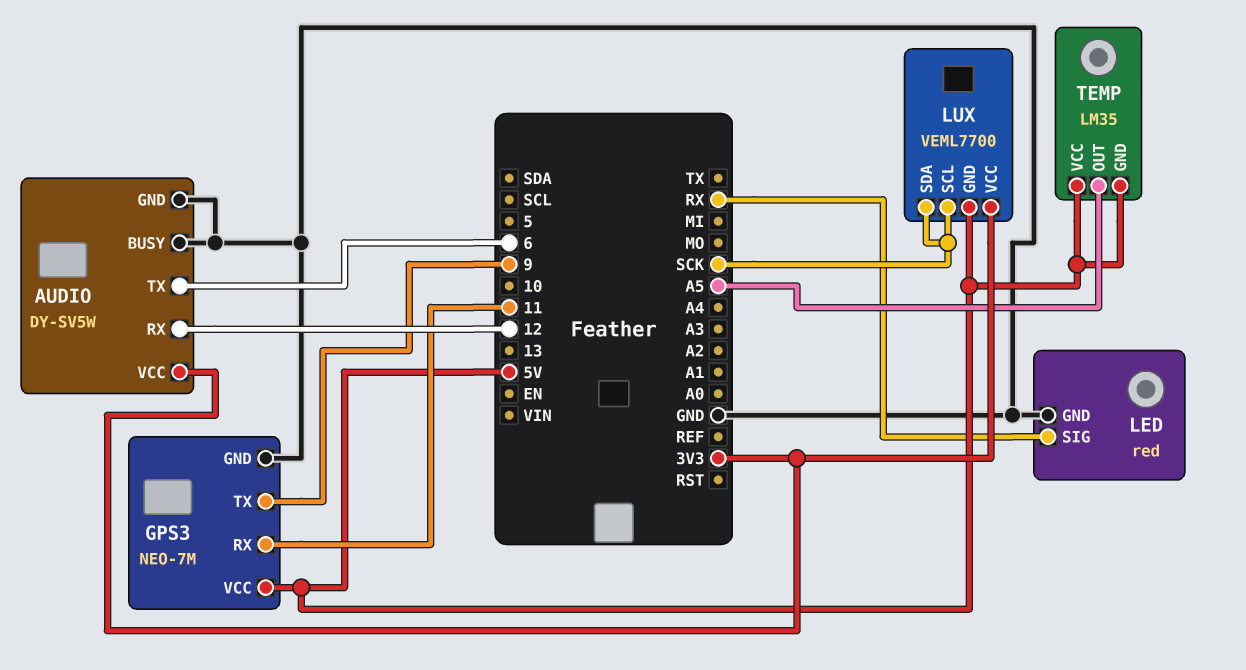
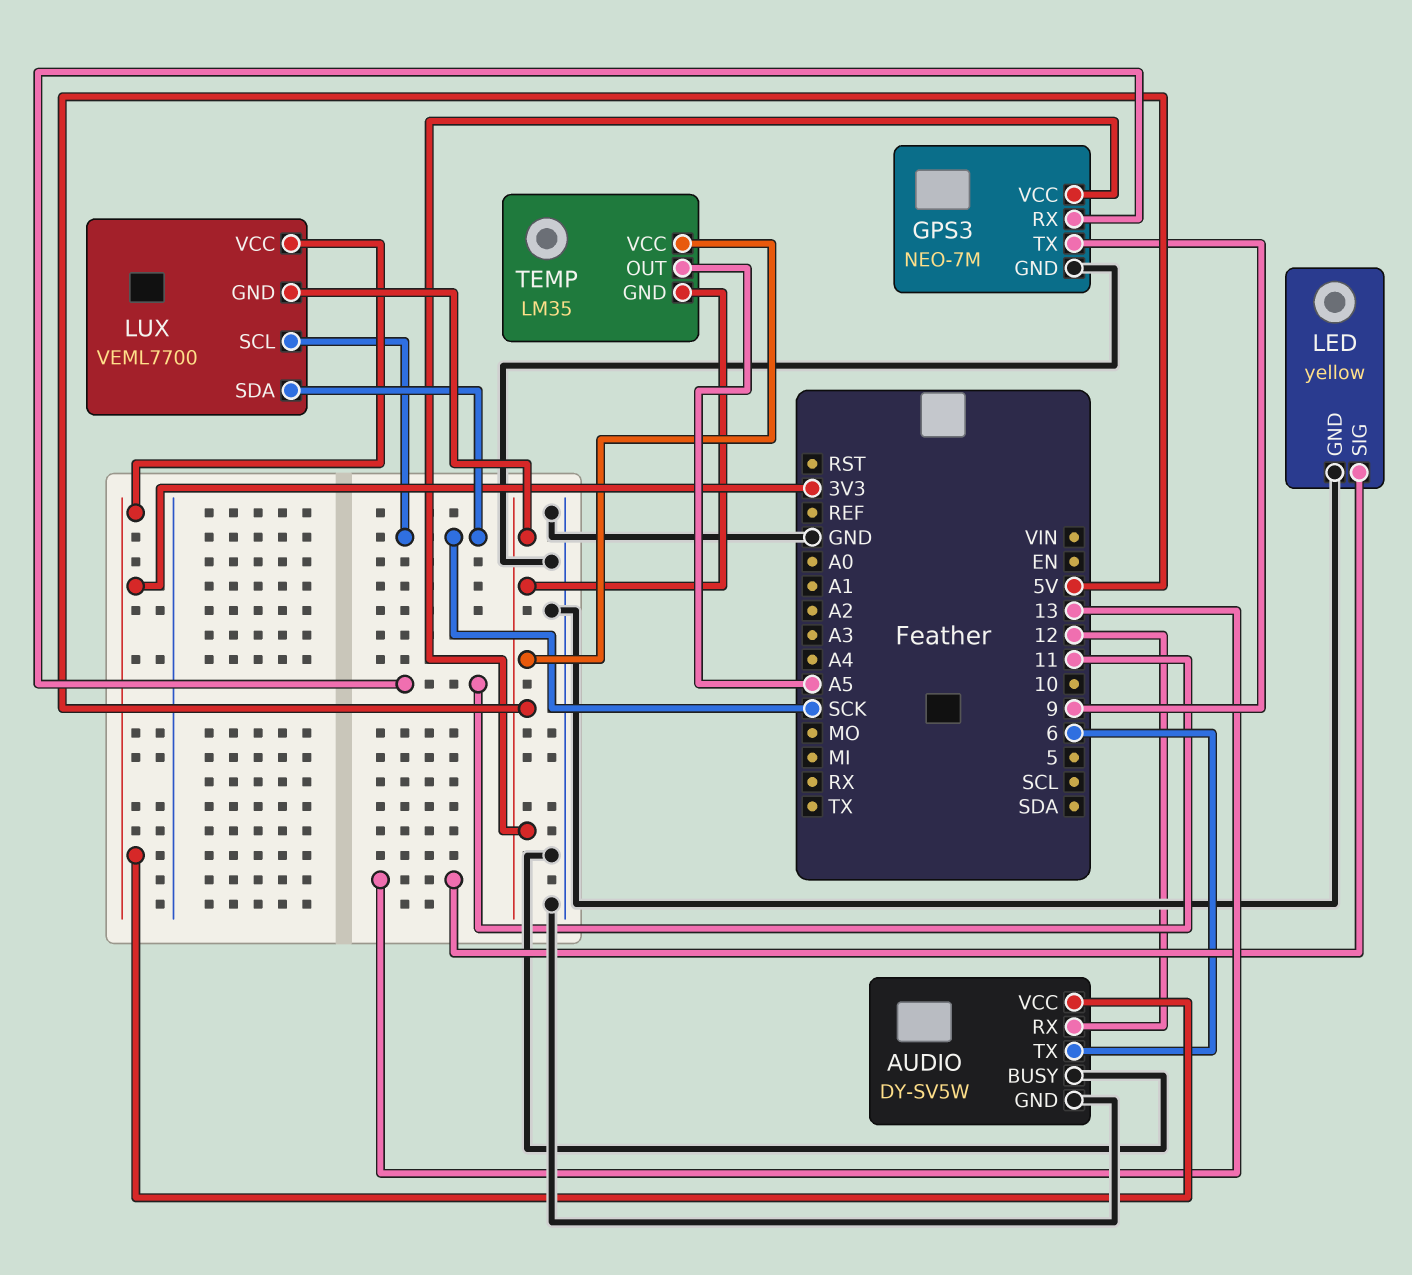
LED: red -> yellow
LED pin SIG: RX -> 13

